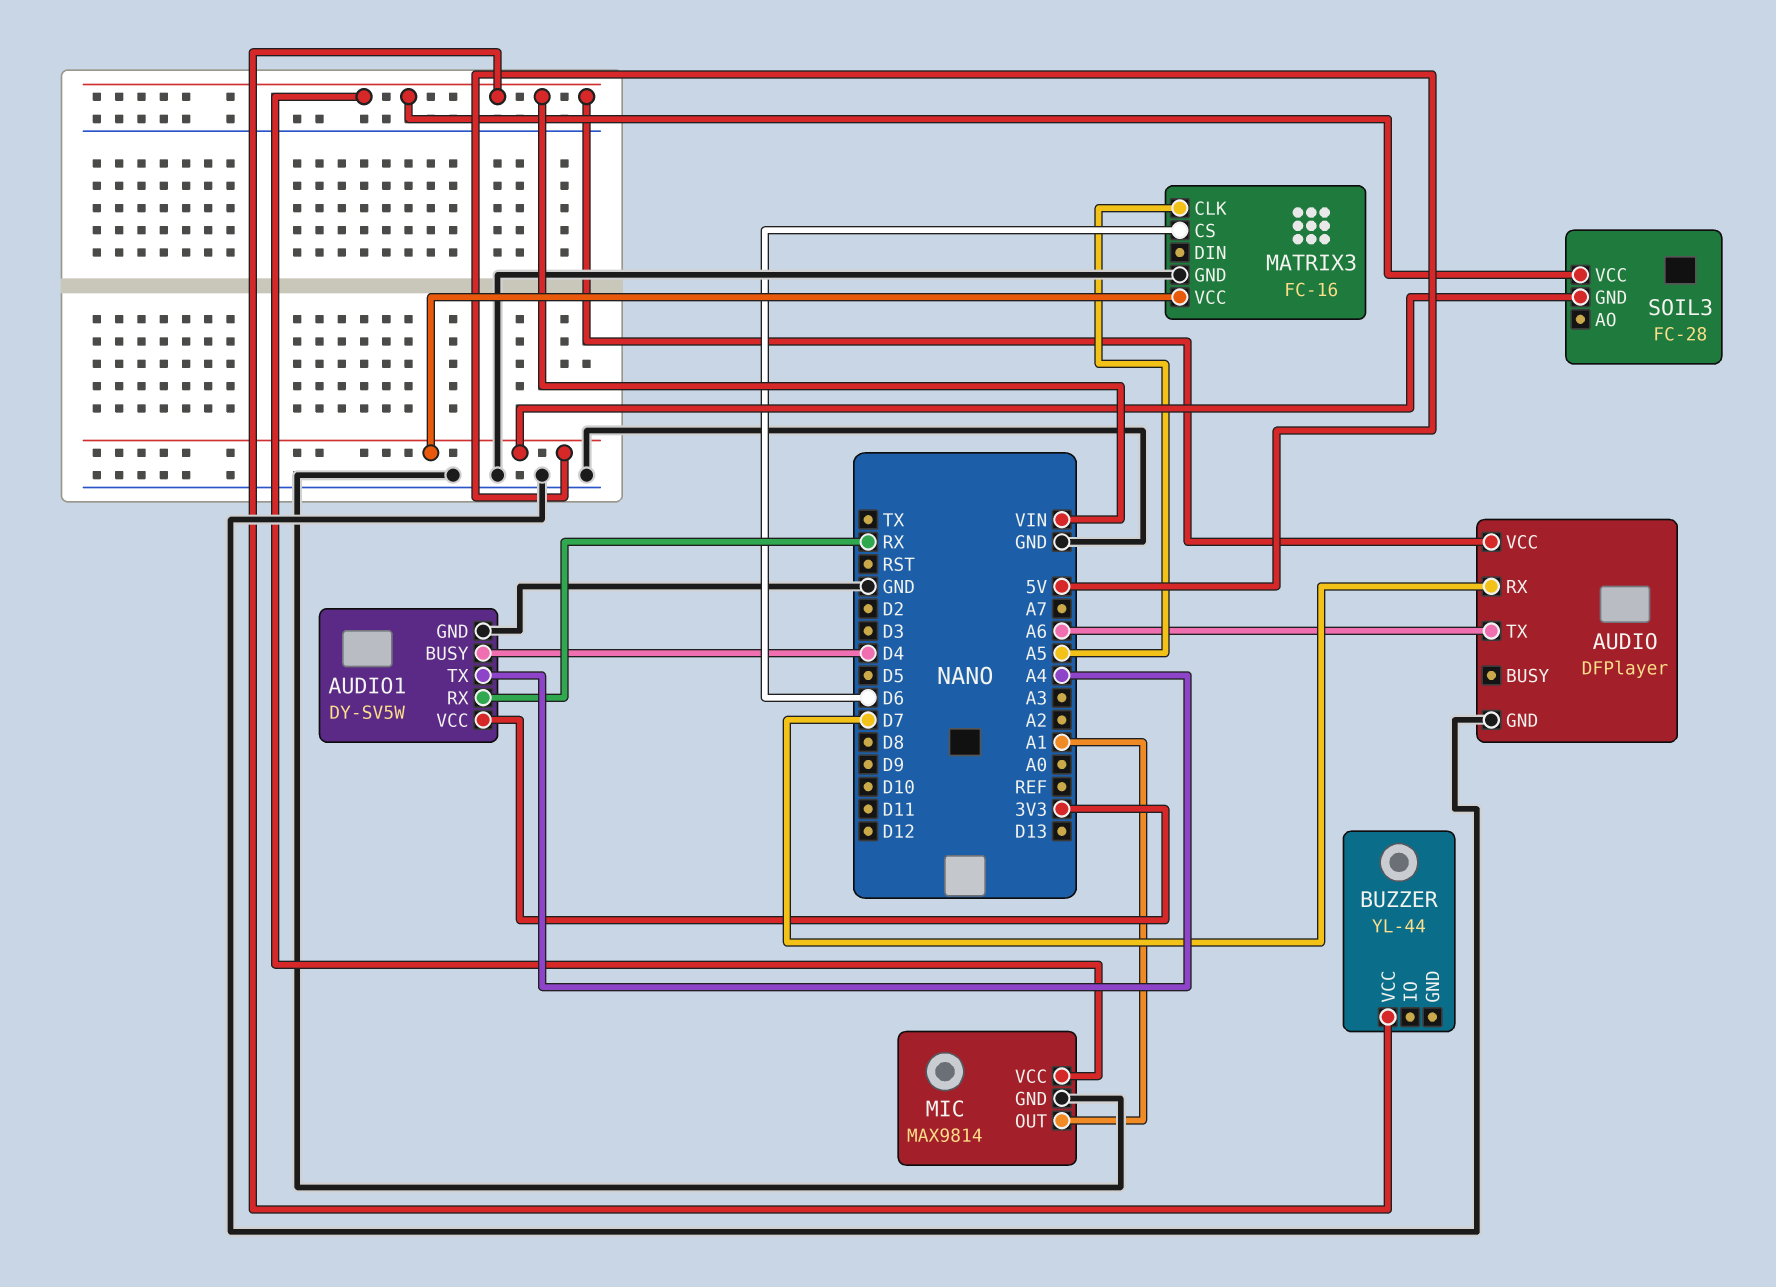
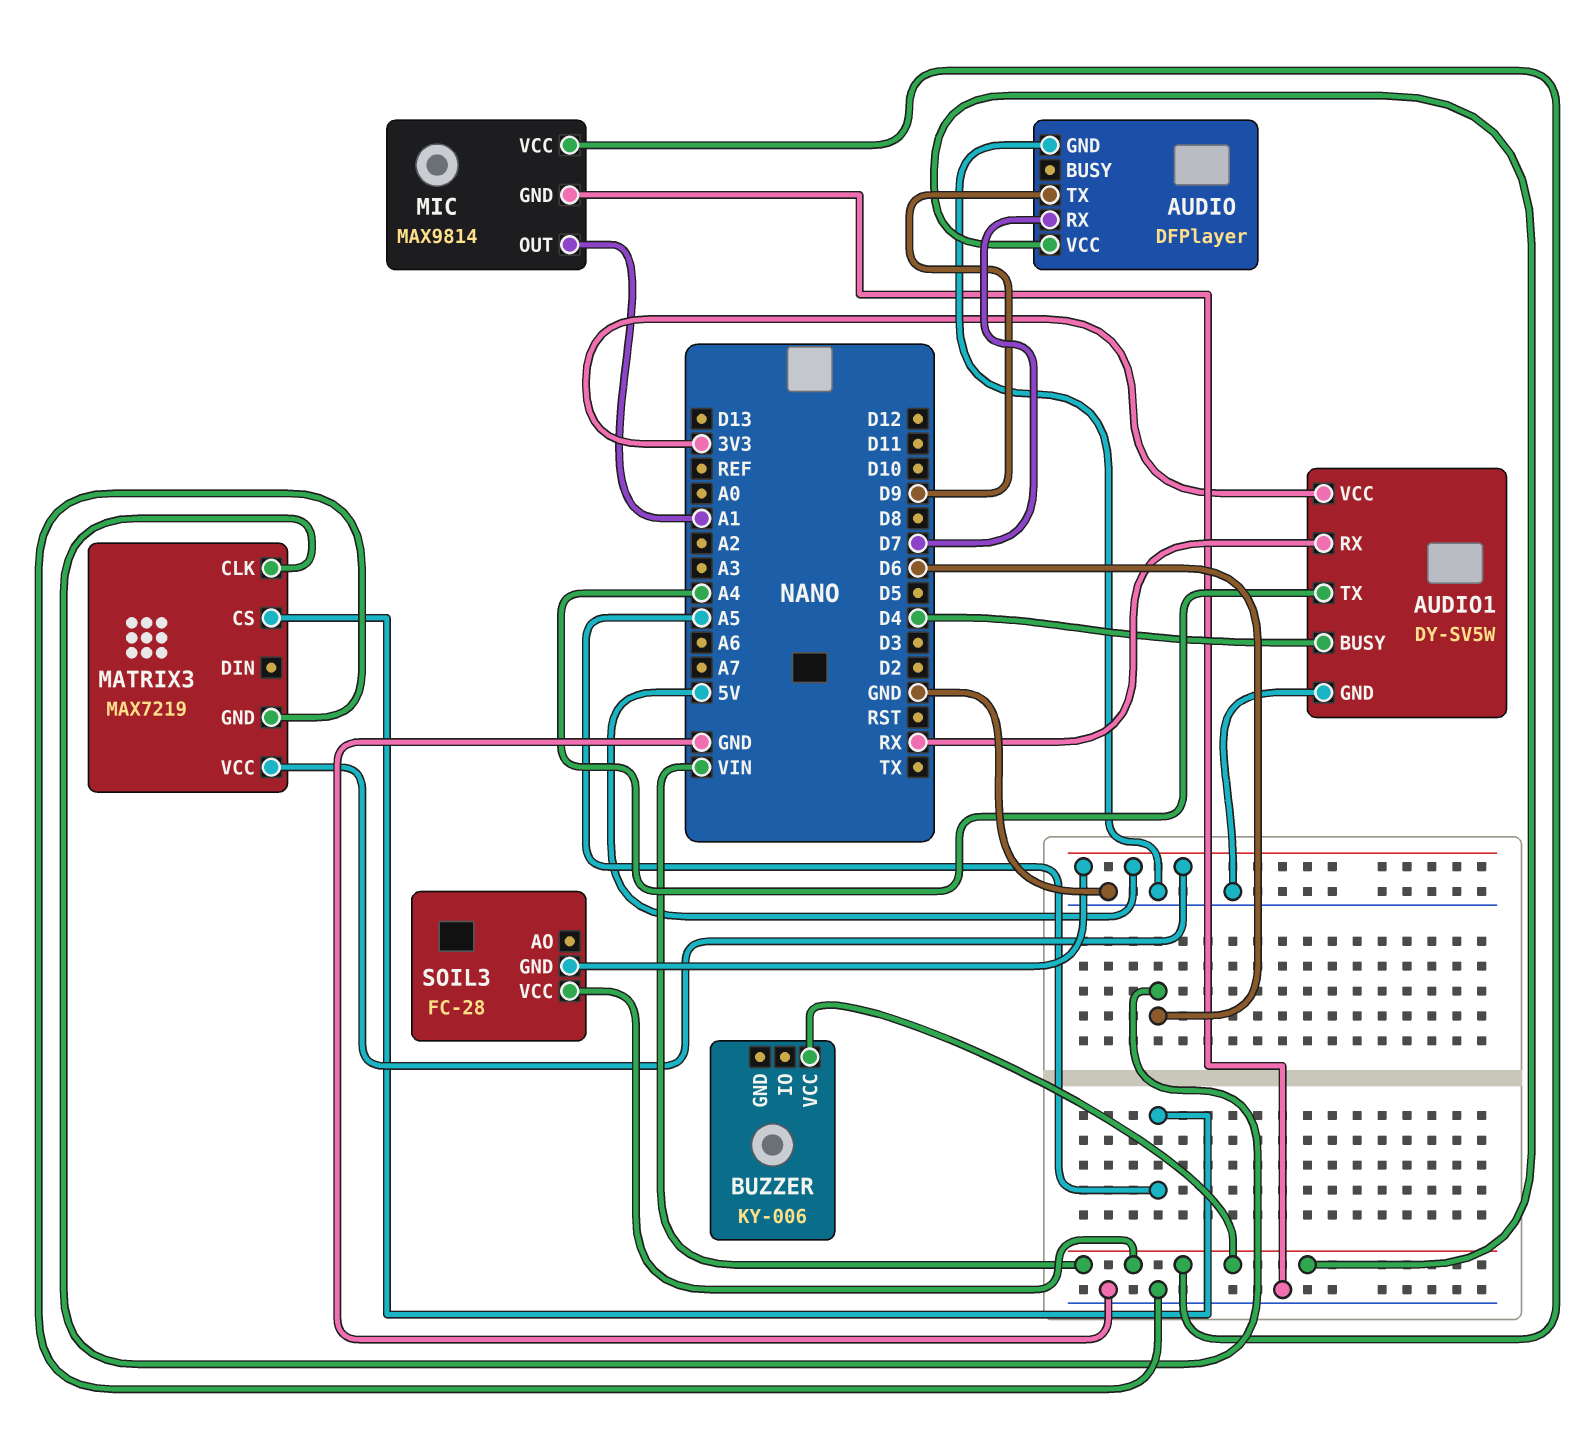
AUDIO pin TX: A6 -> D9
BUZZER: YL-44 -> KY-006
MATRIX3: FC-16 -> MAX7219
MATRIX3 pin CLK: A5 -> D6
MATRIX3 pin CS: D6 -> A5

